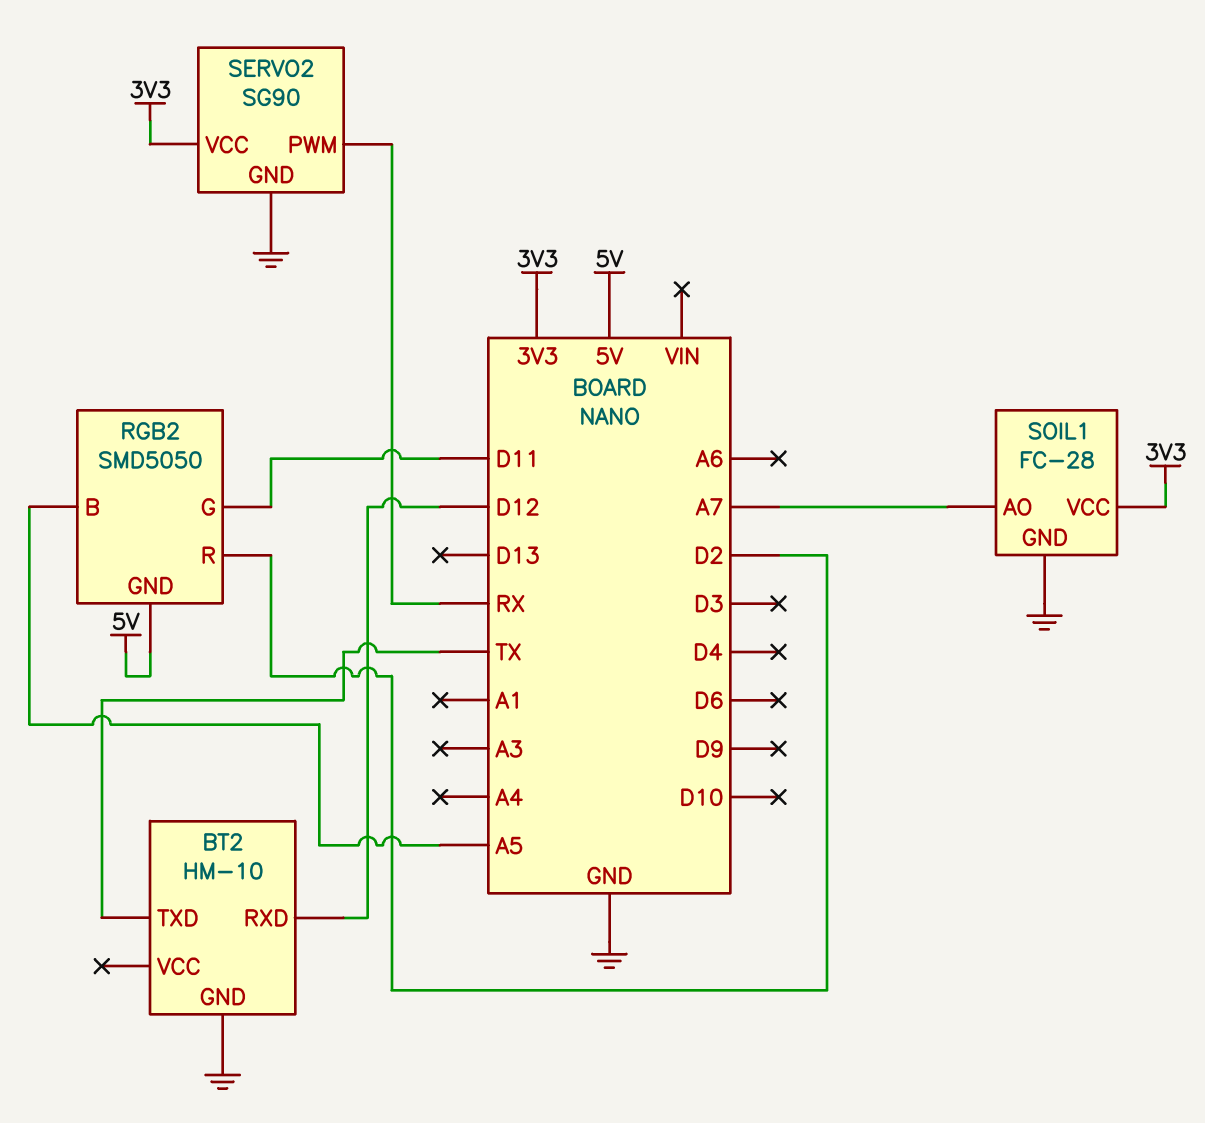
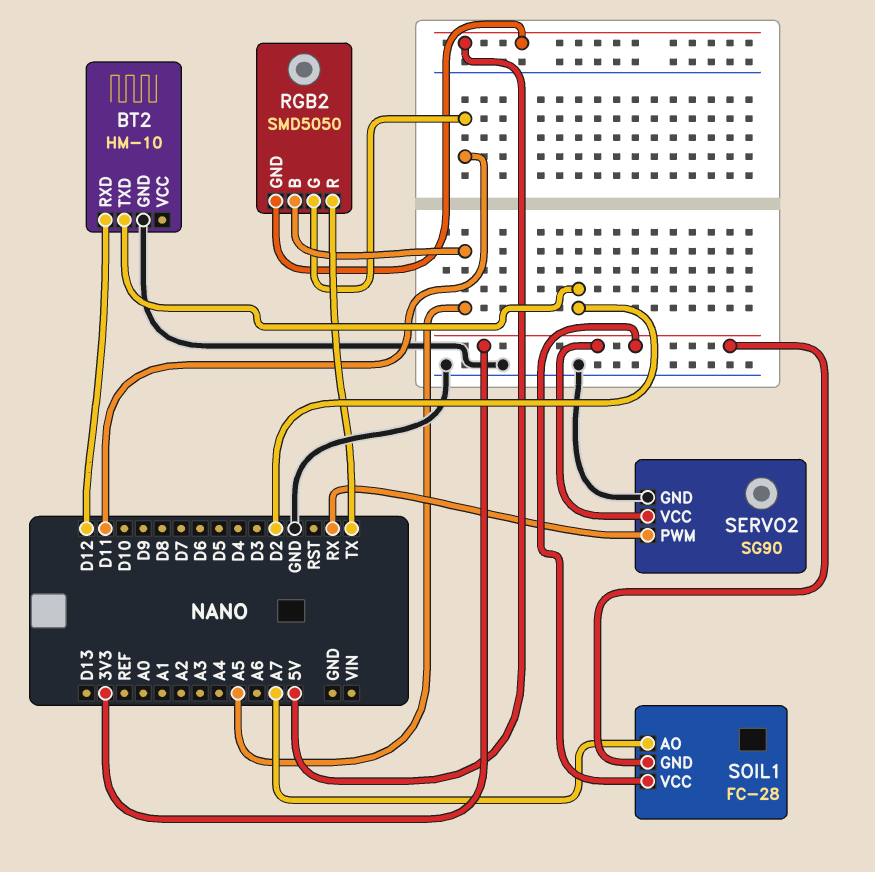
BT2 pin TXD: TX -> D2
RGB2 pin R: D2 -> TX
SOIL1 pin GND: GND -> 3V3

